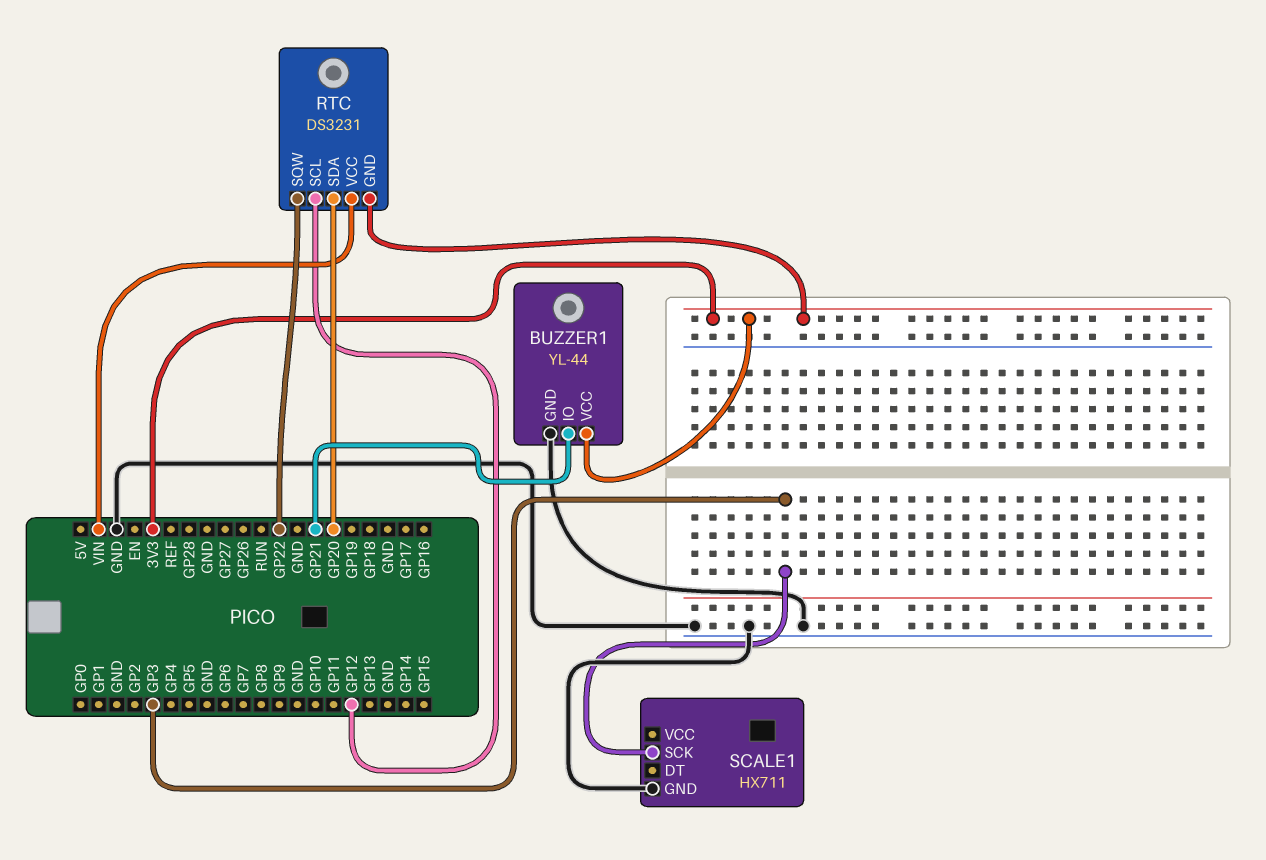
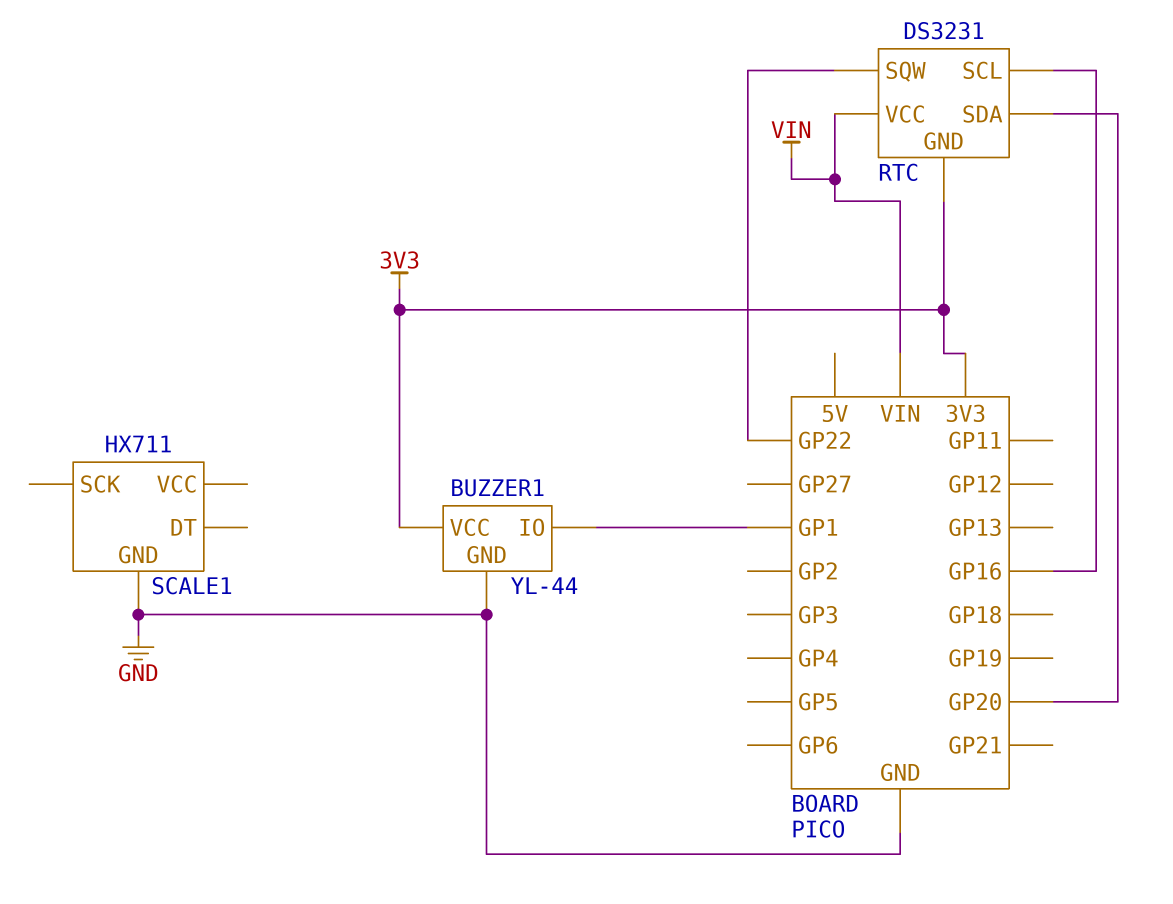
BUZZER1 pin IO: GP21 -> GP1
RTC pin SCL: GP12 -> GP16
SCALE1 pin SCK: GP3 -> none

